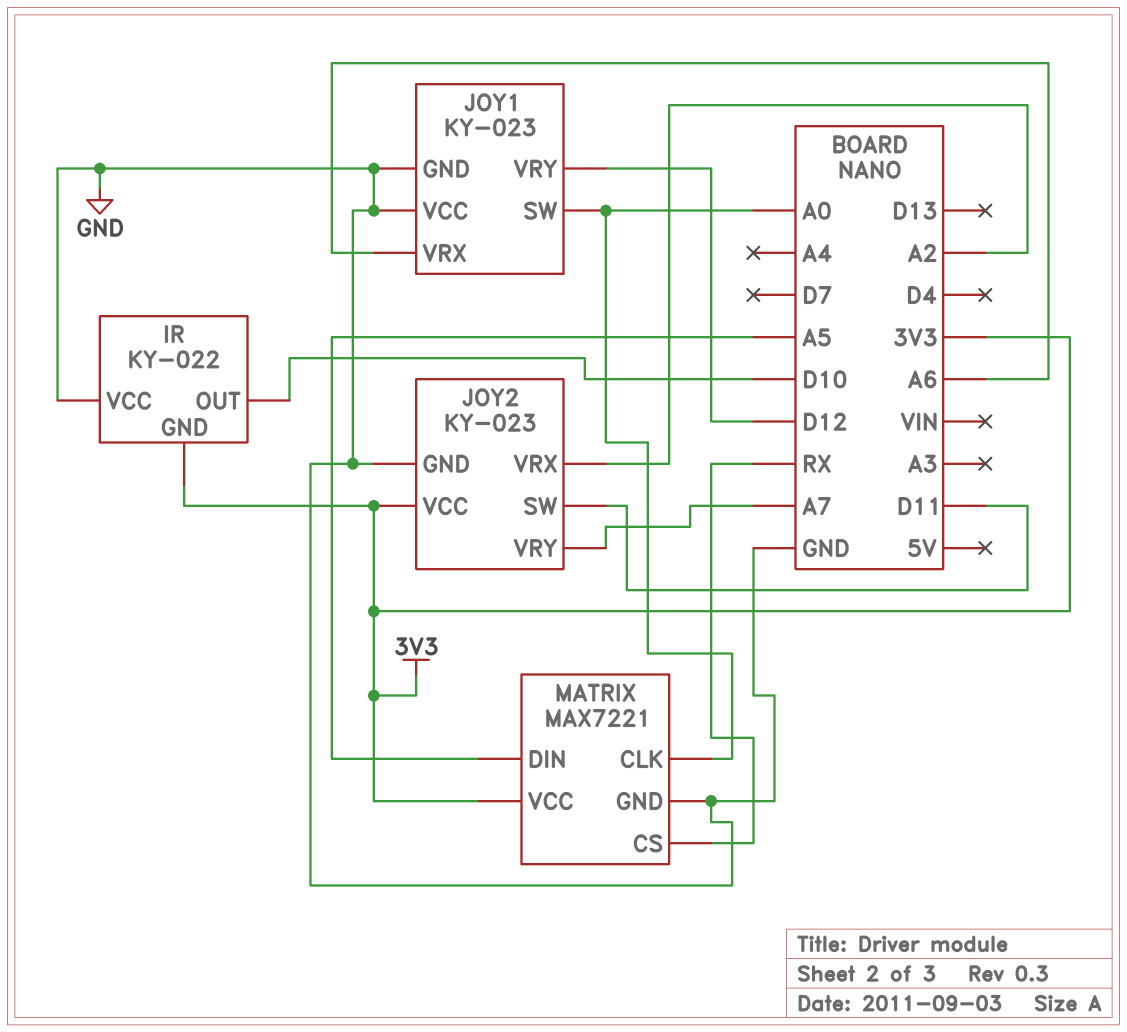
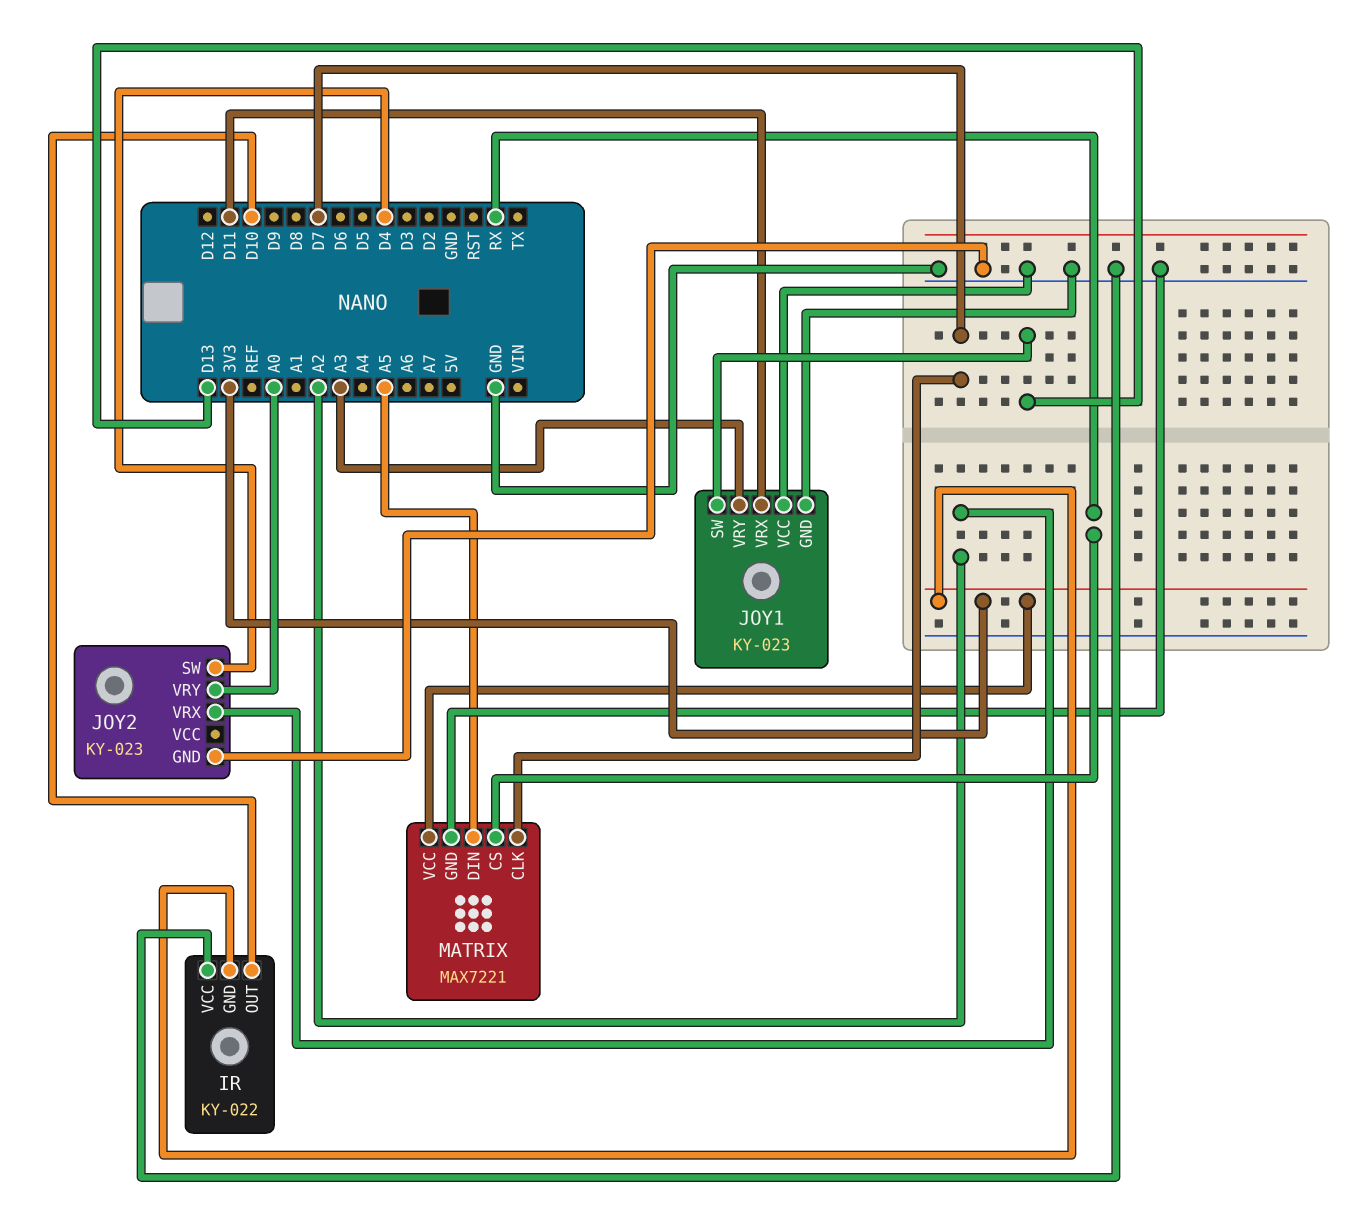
JOY1 pin SW: A0 -> D13
JOY1 pin VRX: A6 -> D11
JOY1 pin VRY: D12 -> A3
JOY2 pin SW: D11 -> D4
JOY2 pin VCC: 3V3 -> none
JOY2 pin VRY: A7 -> A0
MATRIX pin CLK: A0 -> D7

